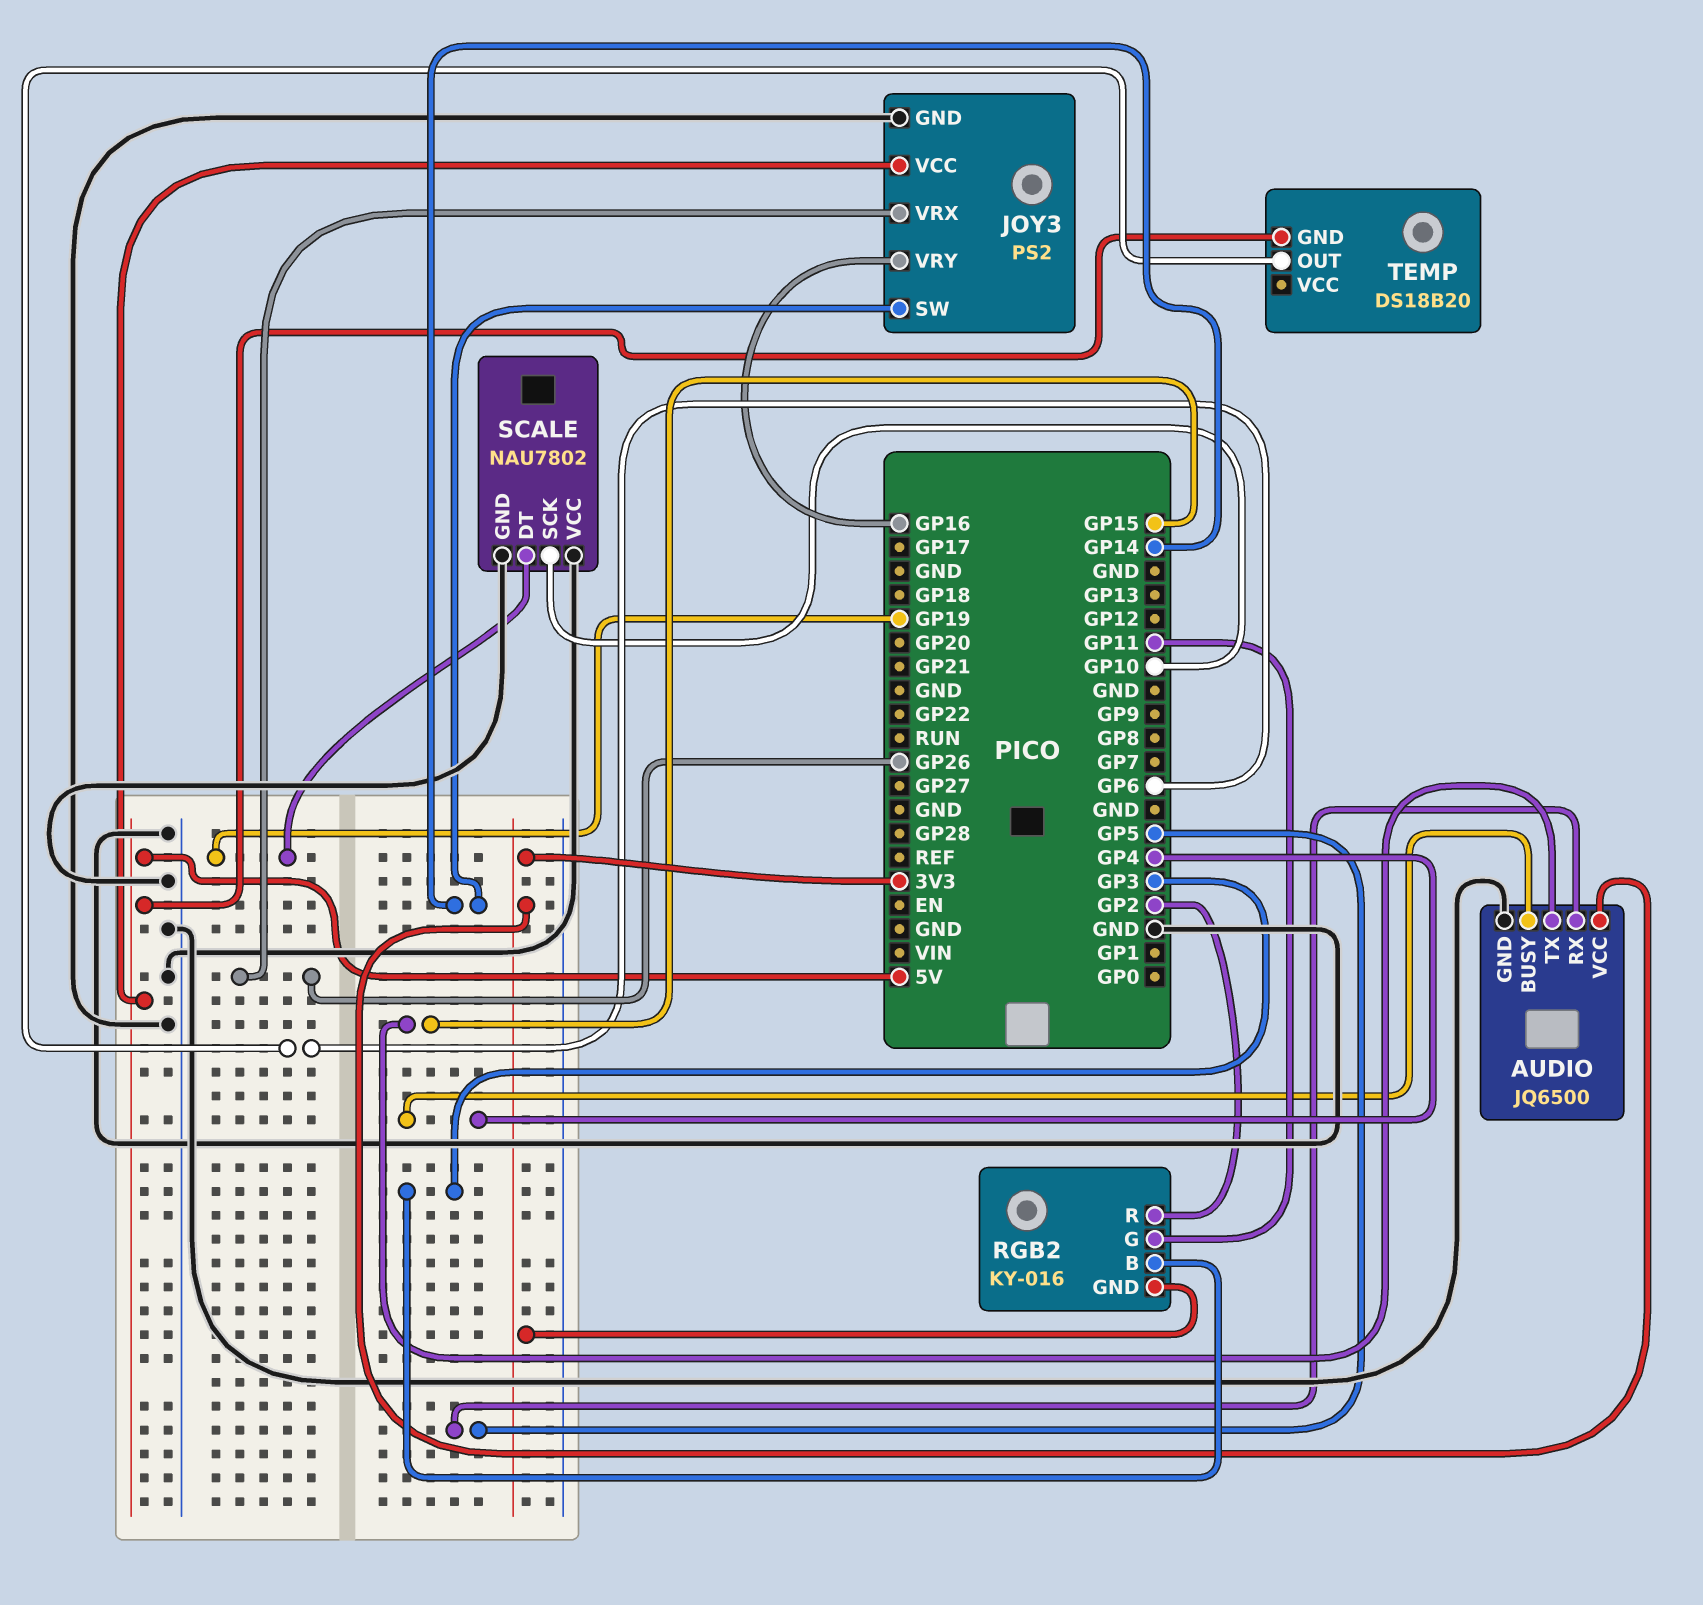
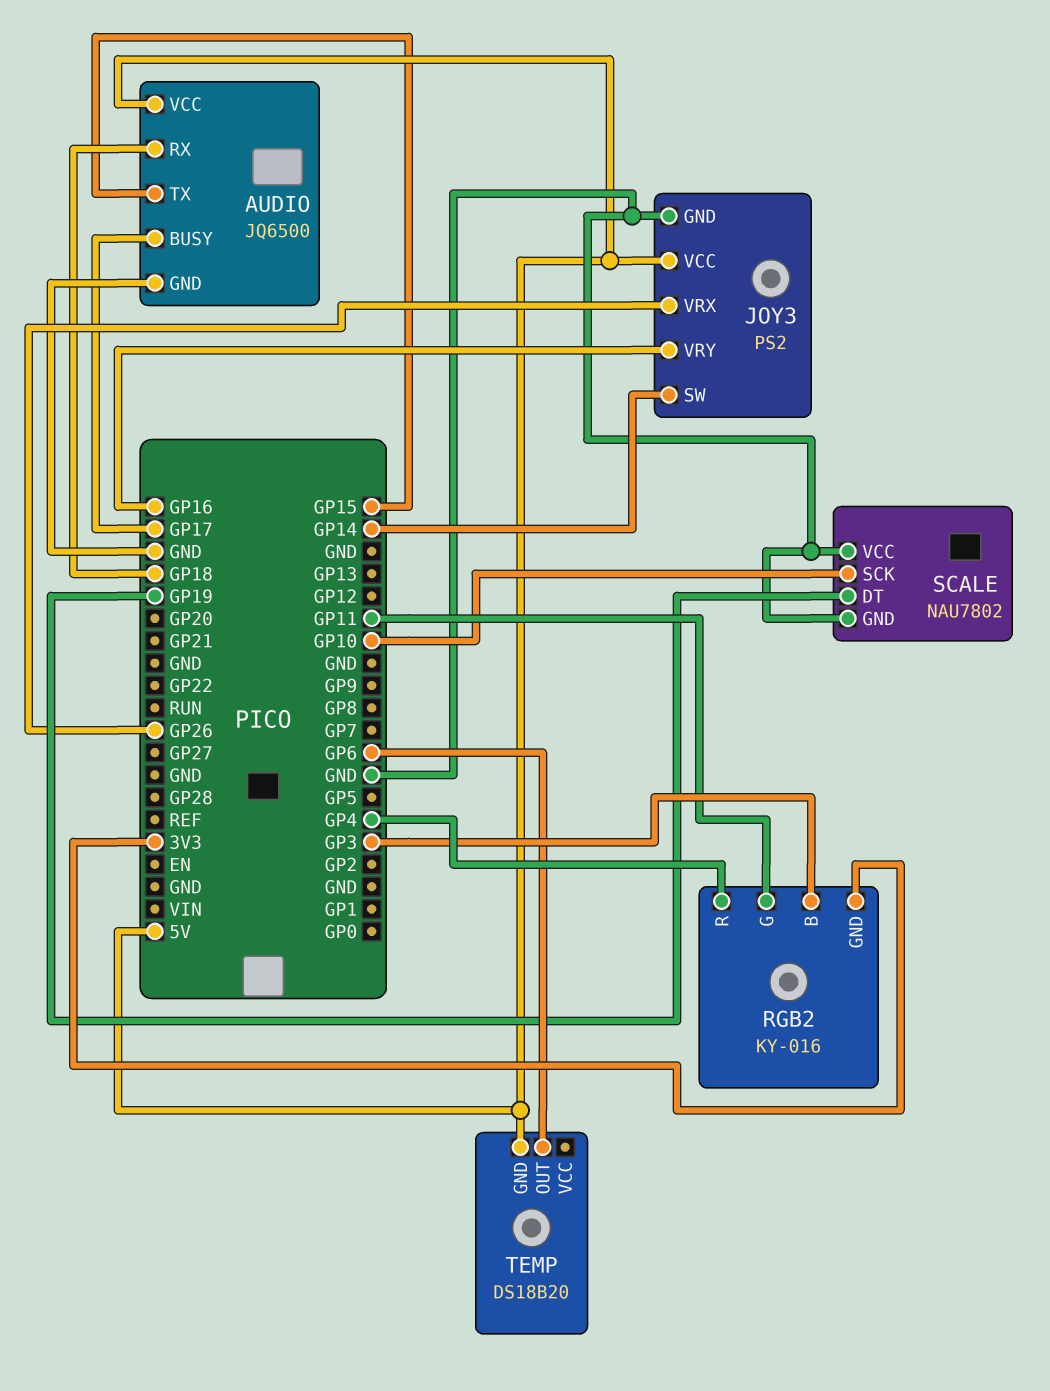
AUDIO pin BUSY: GP4 -> GP17
AUDIO pin RX: GP5 -> GP18
AUDIO pin VCC: 3V3 -> 5V
RGB2 pin R: GP2 -> GP4

